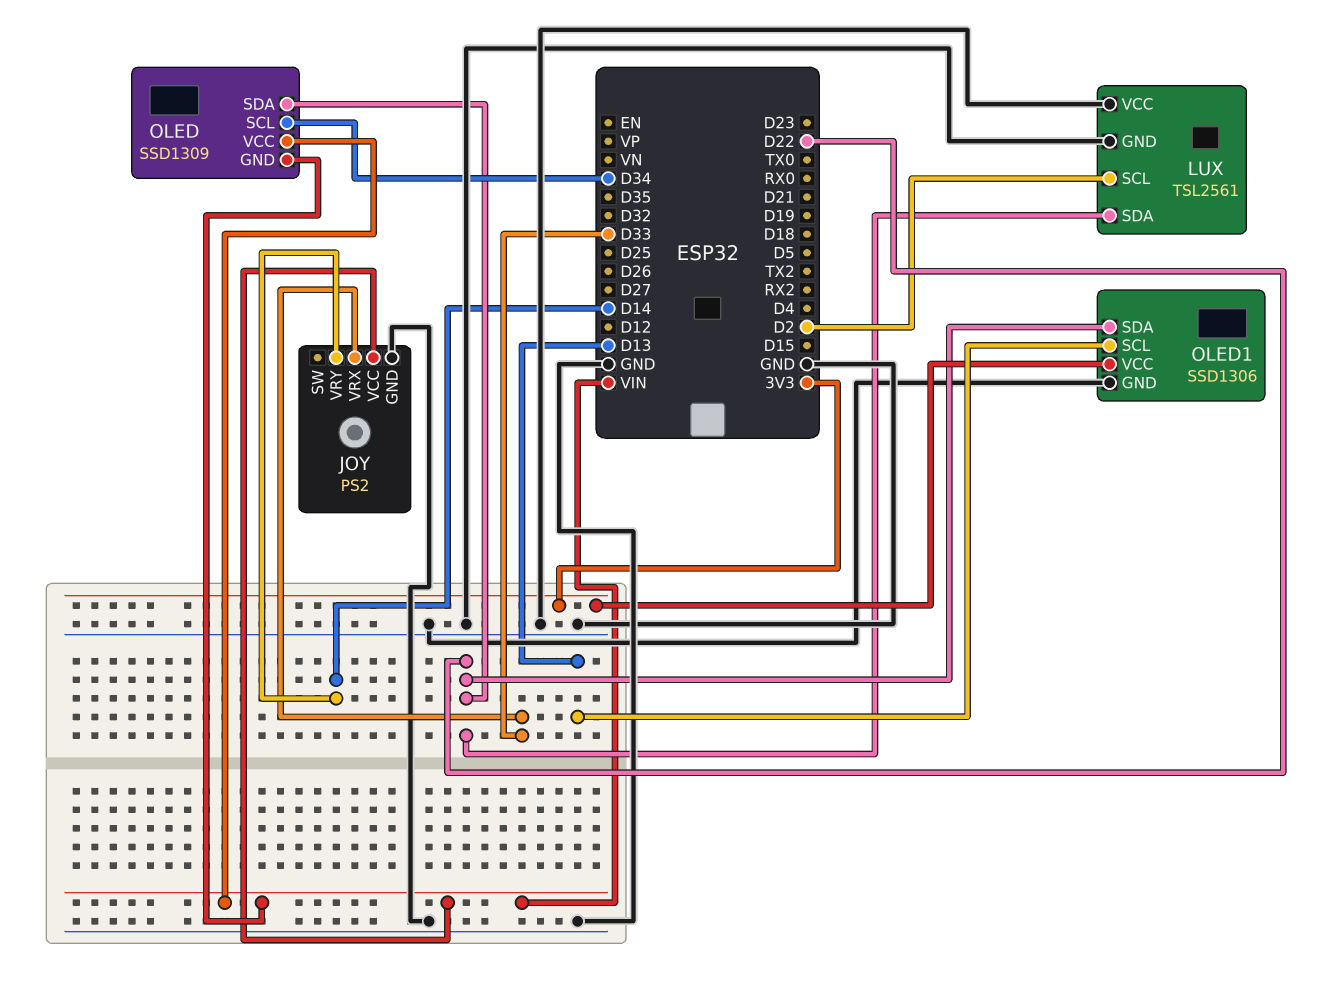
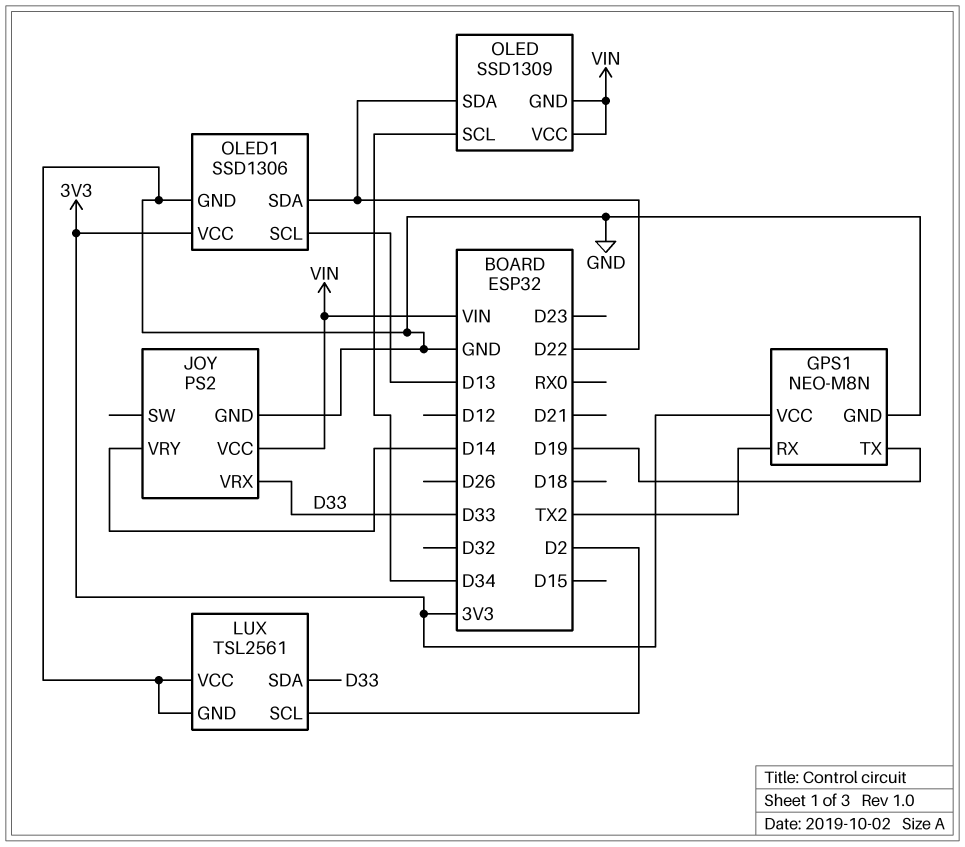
GPS1: none -> NEO-M8N
GPS1 pin GND: none -> GND
GPS1 pin RX: none -> TX2
GPS1 pin TX: none -> D19
GPS1 pin VCC: none -> 3V3
LUX pin SDA: D22 -> D33

